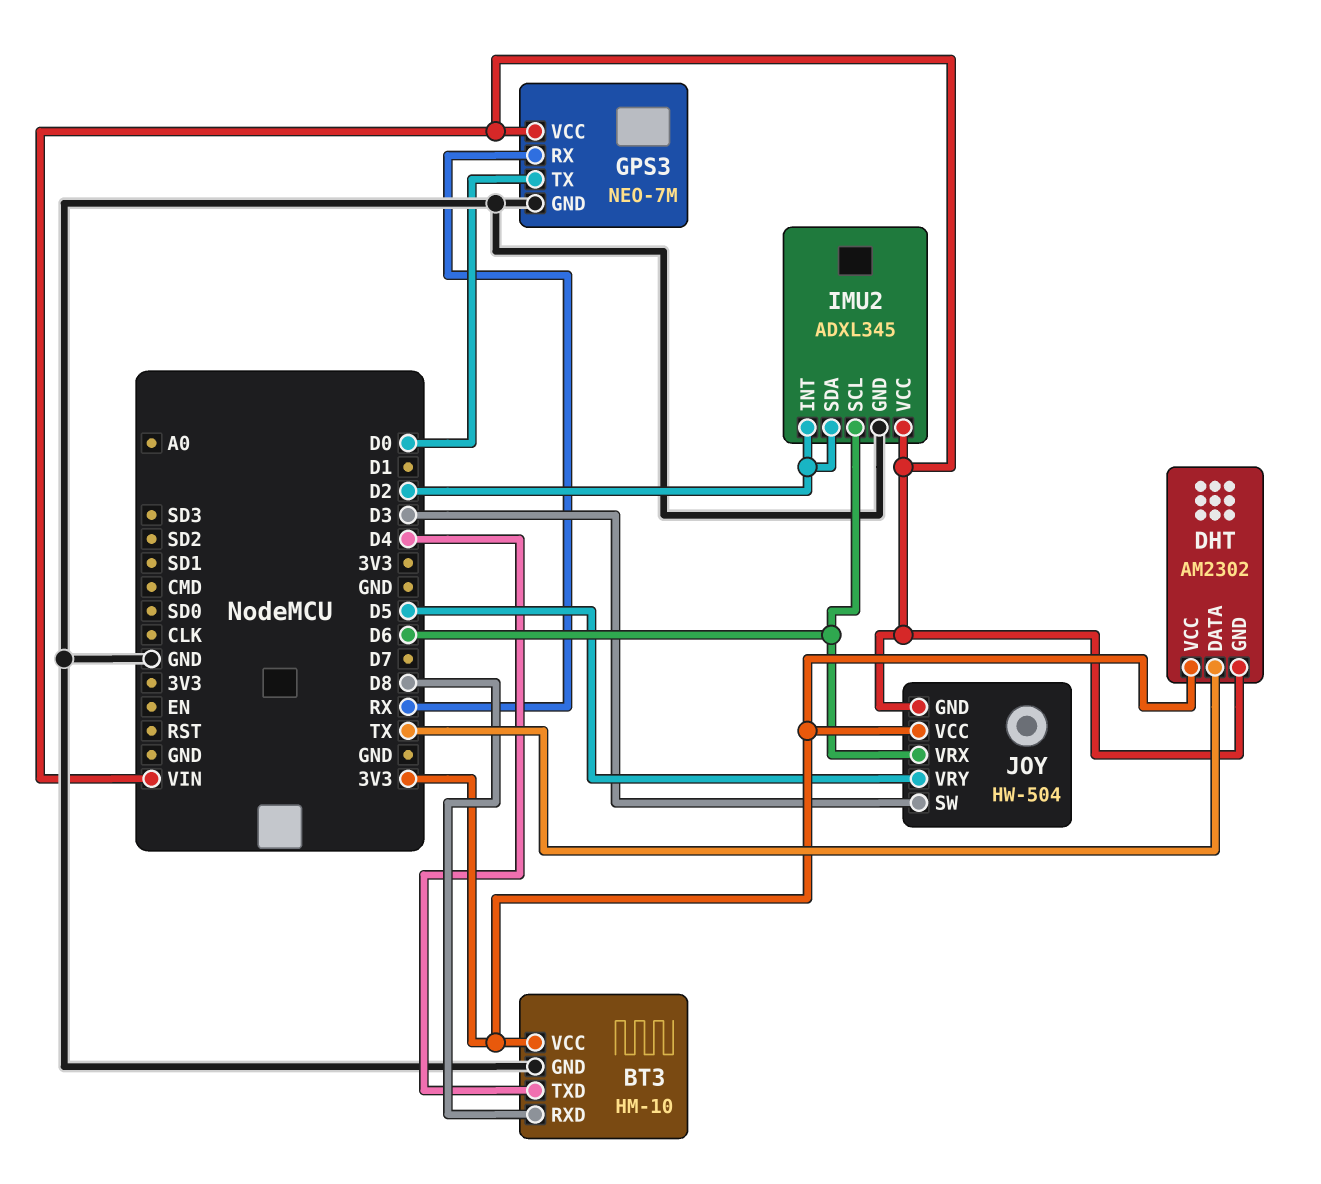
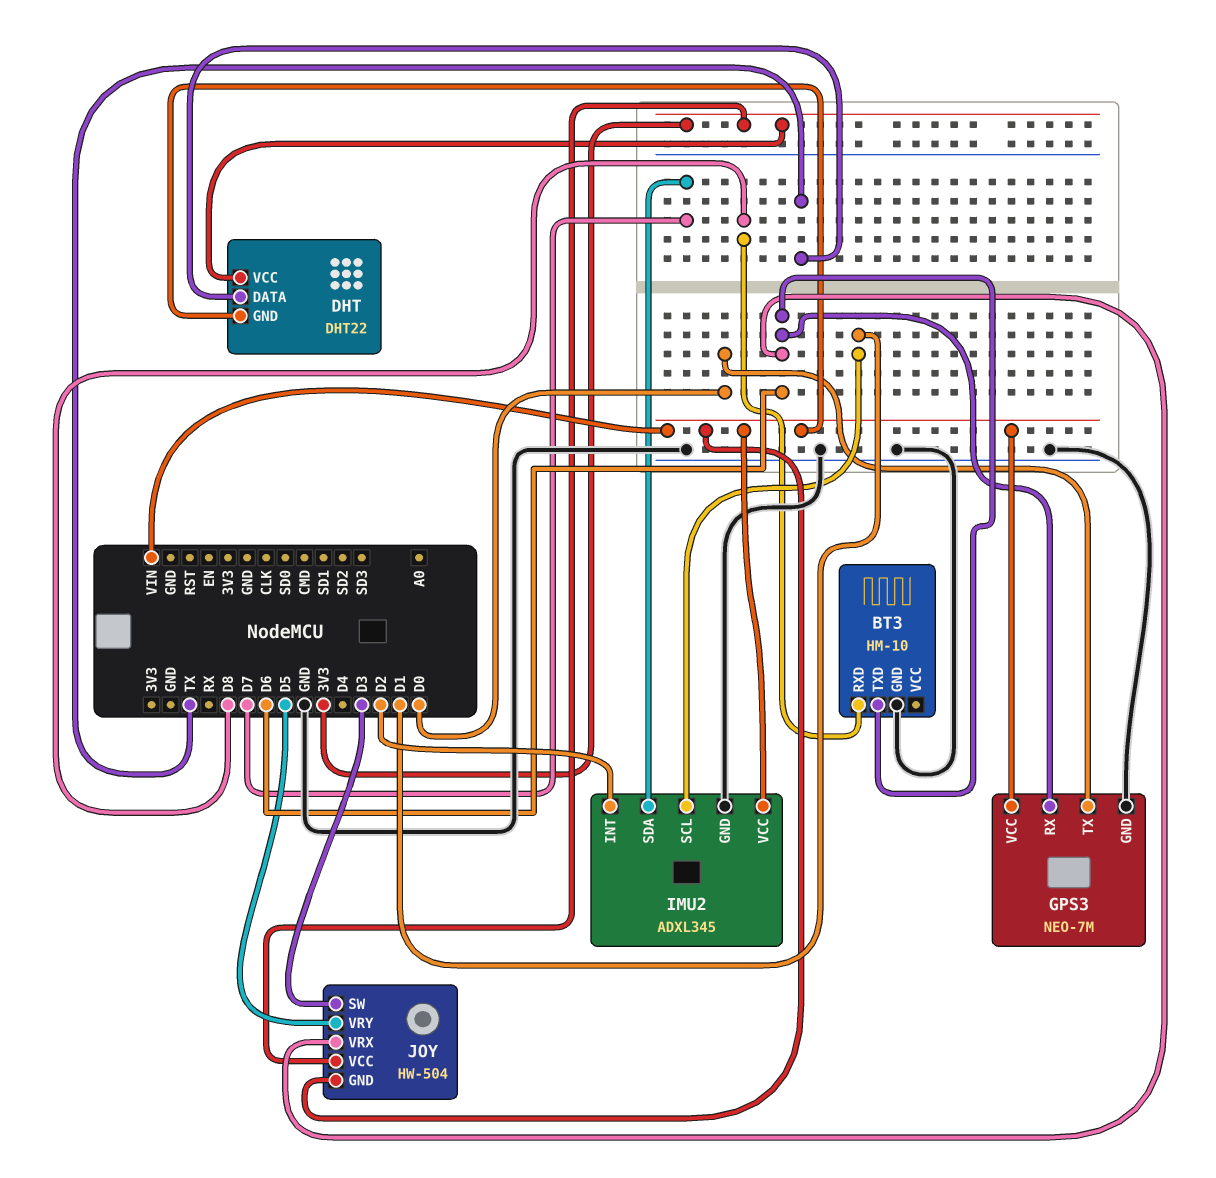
BT3 pin TXD: D4 -> D6
BT3 pin VCC: 3V3 -> none
DHT: AM2302 -> DHT22
GPS3 pin RX: RX -> D6
IMU2 pin SCL: D6 -> D1
IMU2 pin SDA: D2 -> D7

